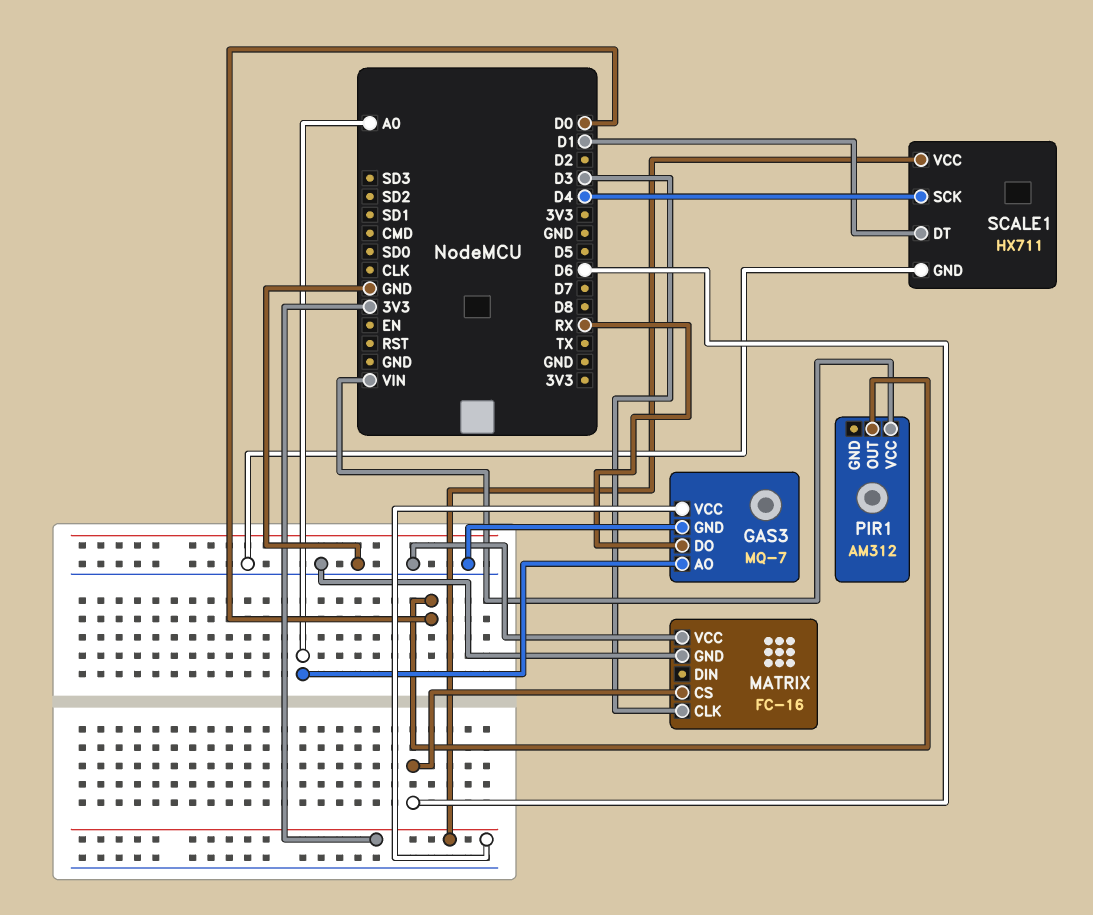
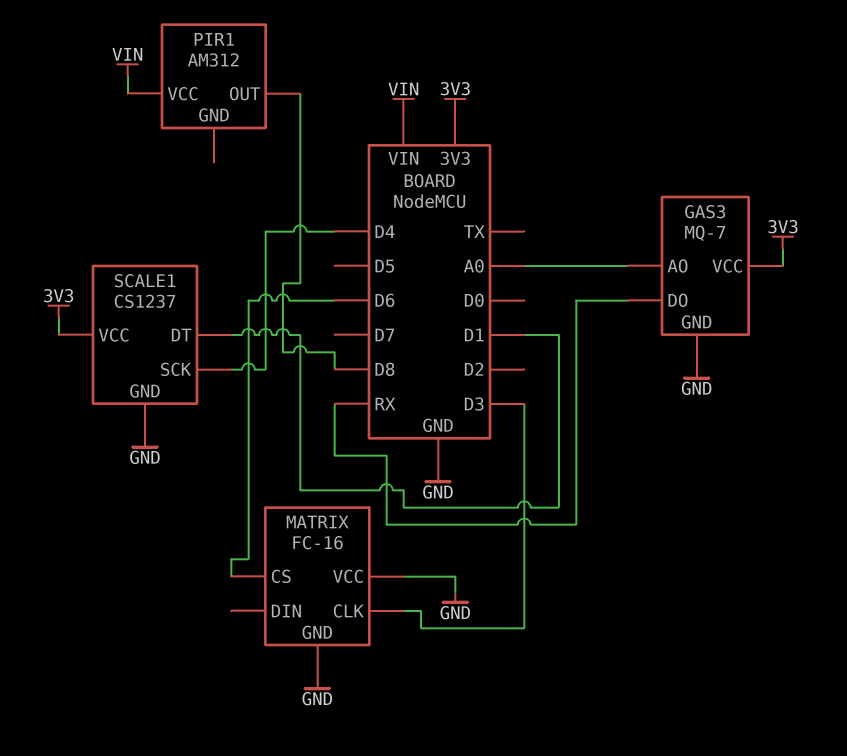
PIR1 pin OUT: D0 -> D8
SCALE1: HX711 -> CS1237

